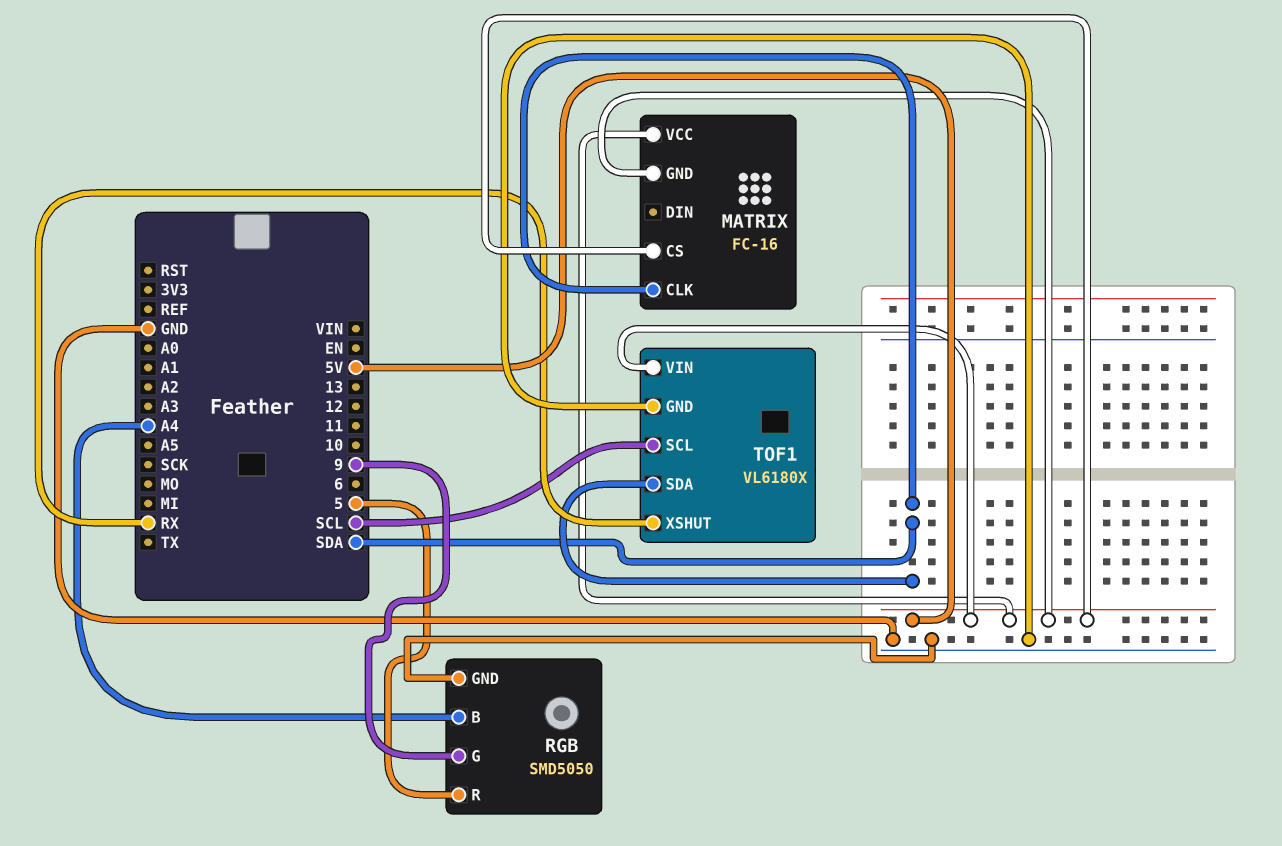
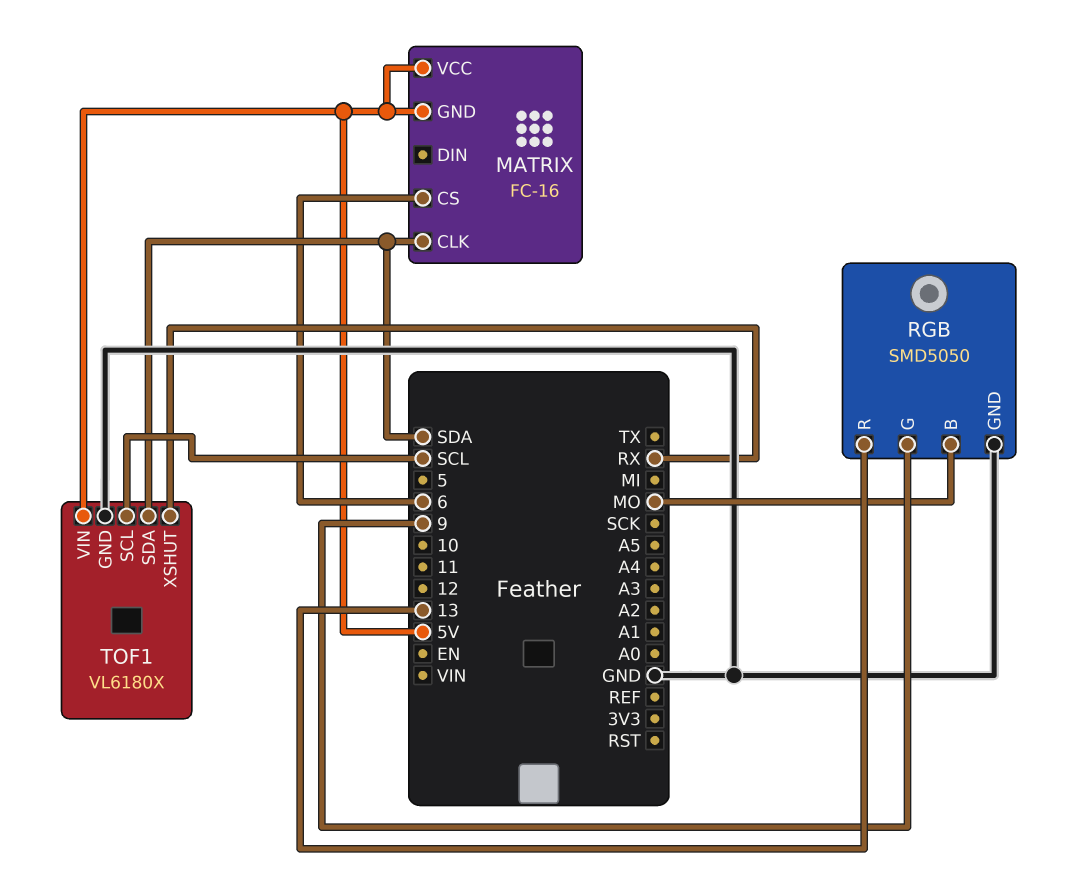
MATRIX pin CS: 5V -> 6
RGB pin B: A4 -> MO
RGB pin R: 5 -> 13

